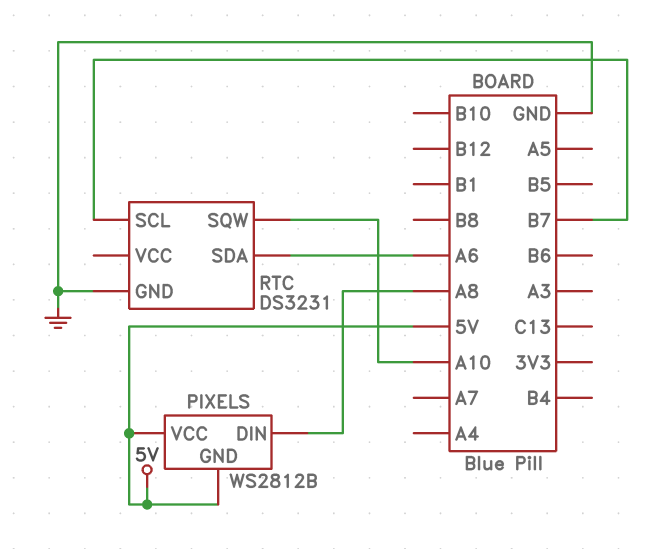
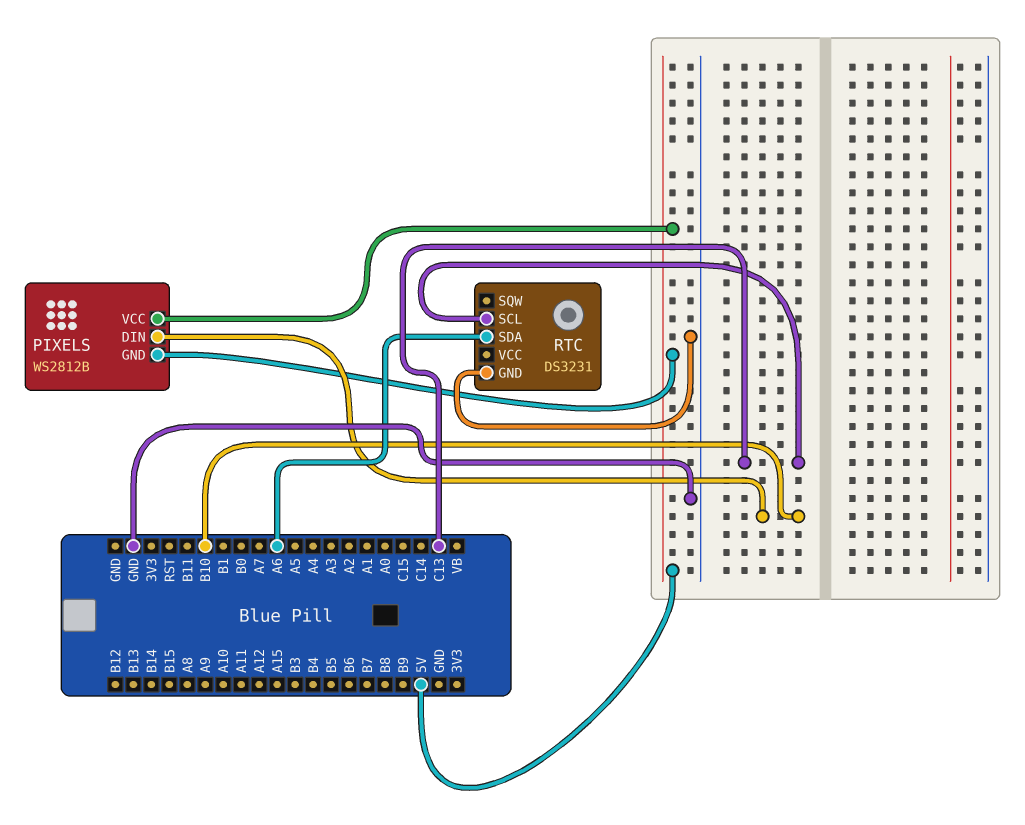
PIXELS pin DIN: A8 -> B10
RTC pin SCL: B7 -> C13
RTC pin SQW: A10 -> none

